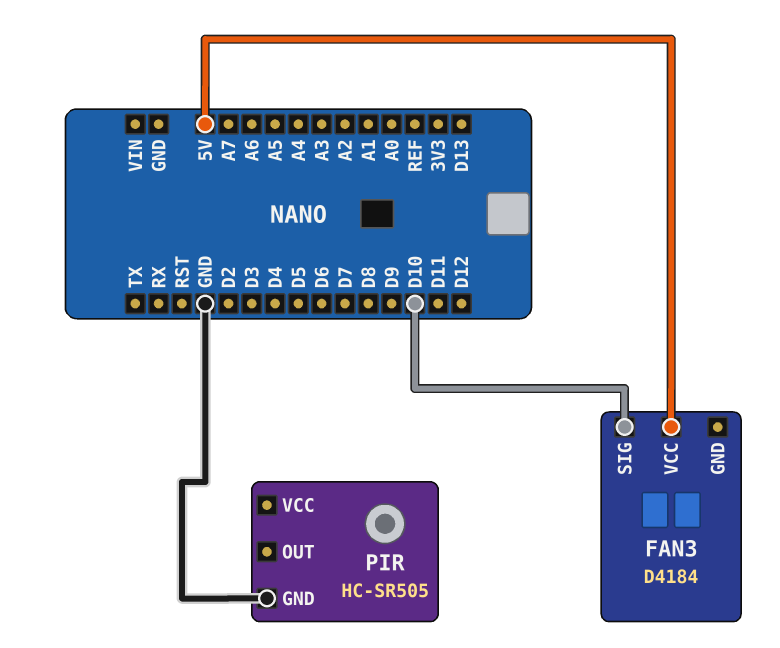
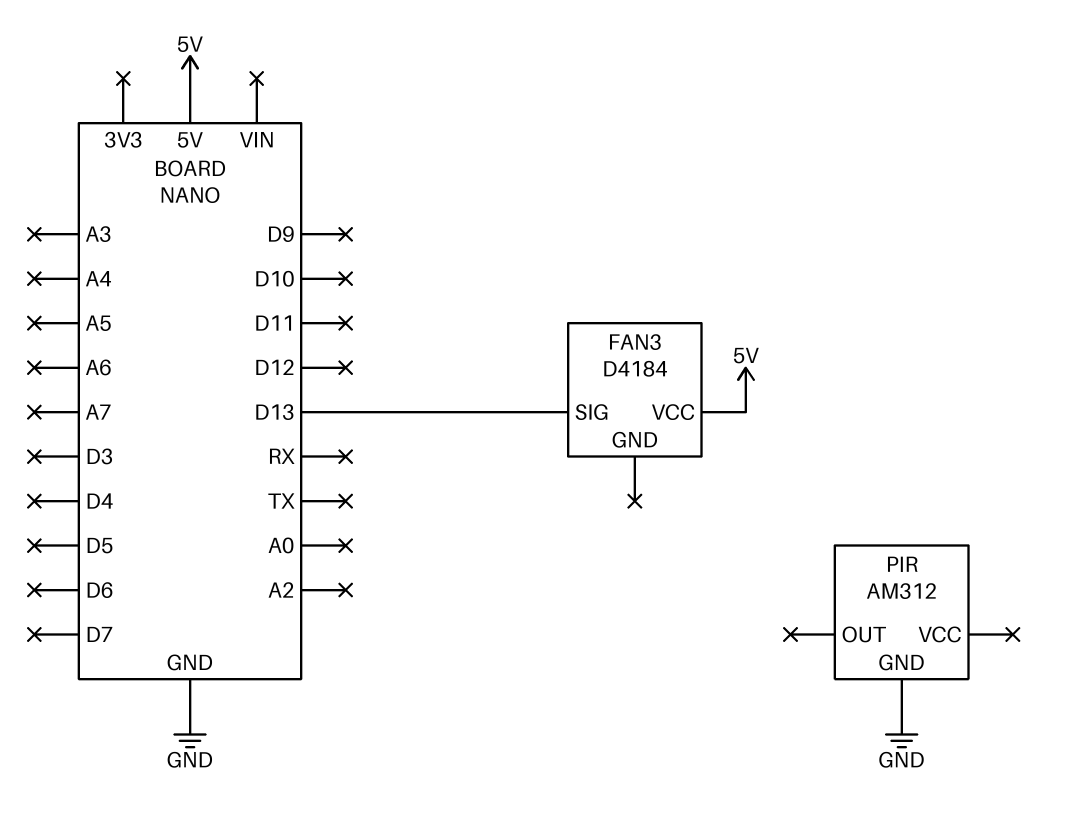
FAN3 pin SIG: D10 -> D13
PIR: HC-SR505 -> AM312

